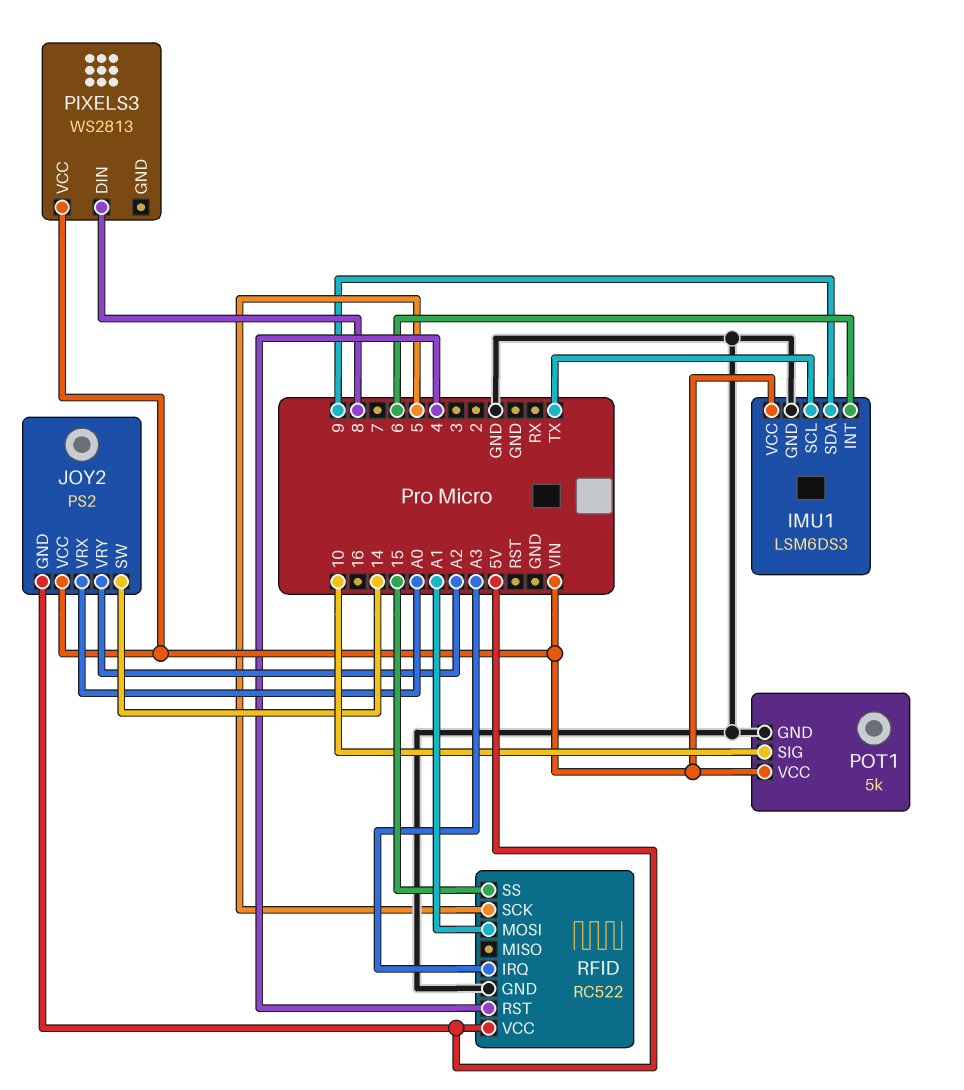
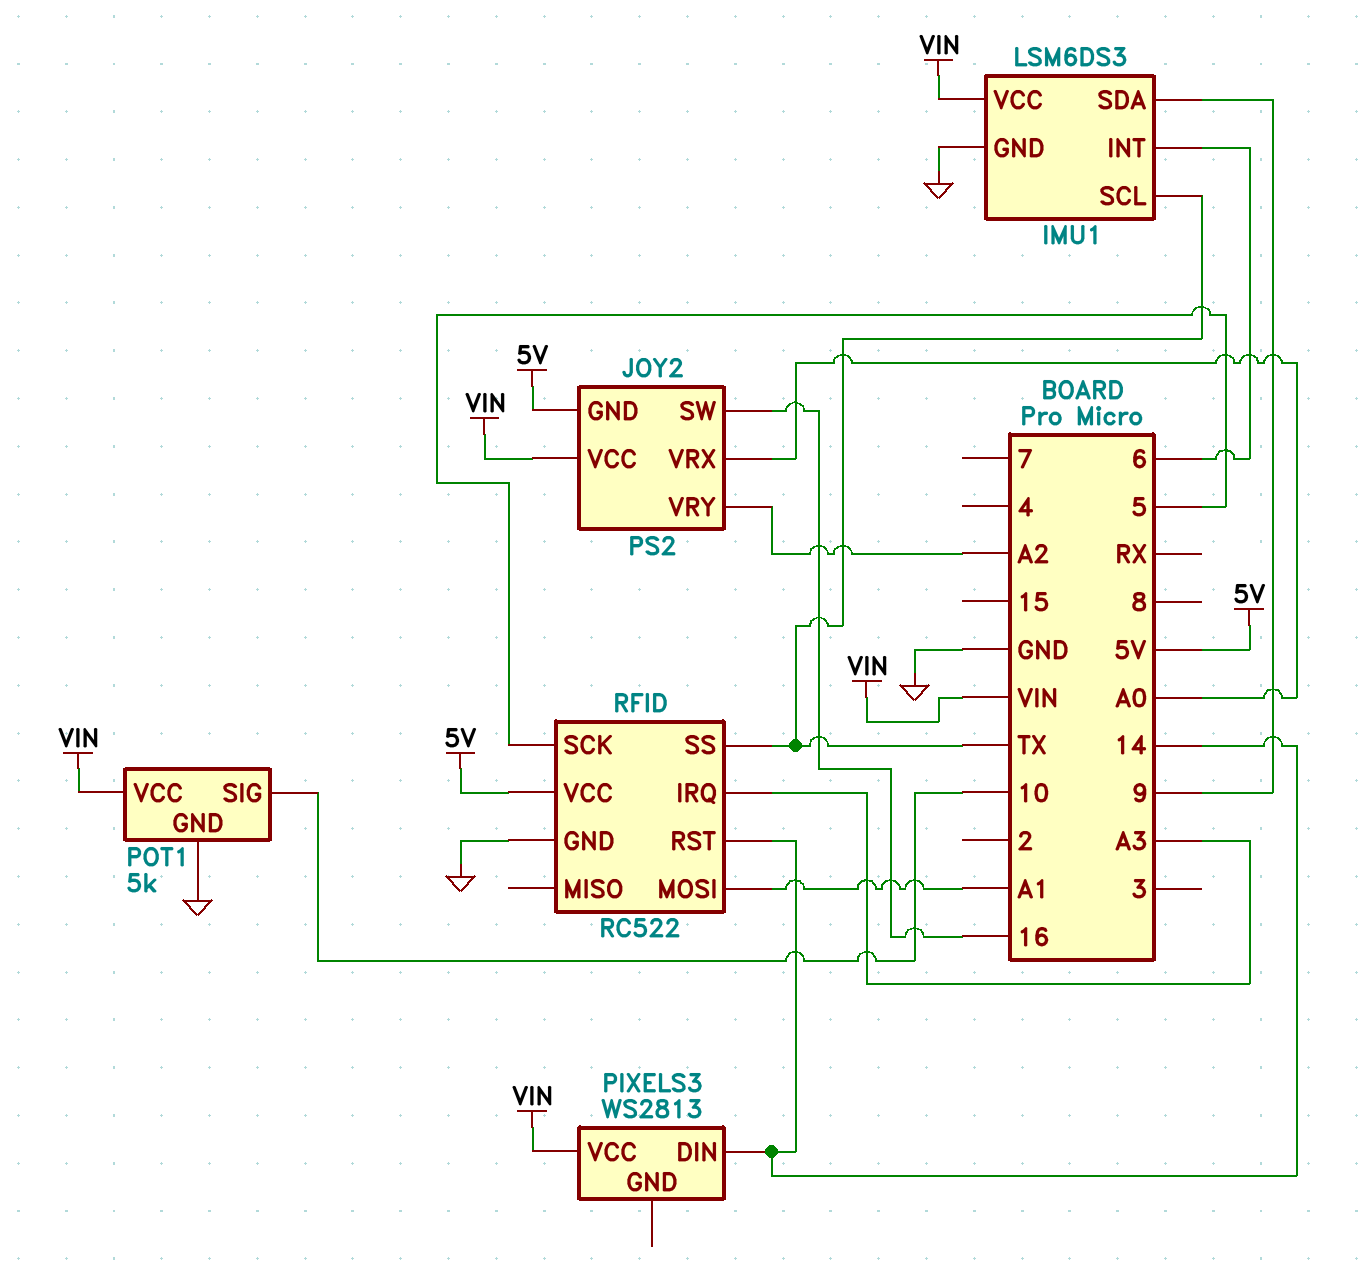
JOY2 pin SW: 14 -> 16
PIXELS3 pin DIN: 8 -> 14
RFID pin RST: 4 -> 14
RFID pin SS: 15 -> TX

